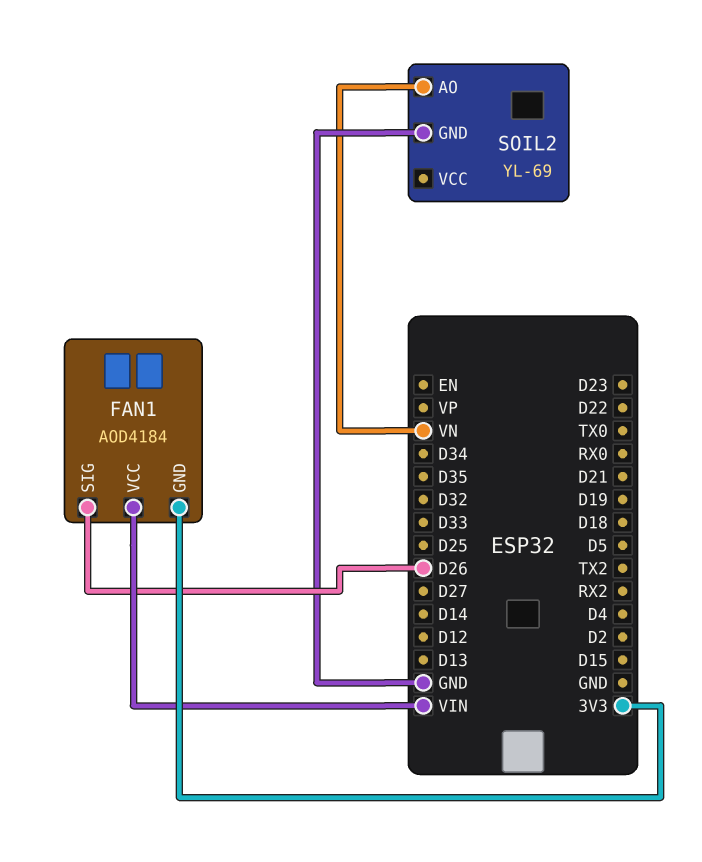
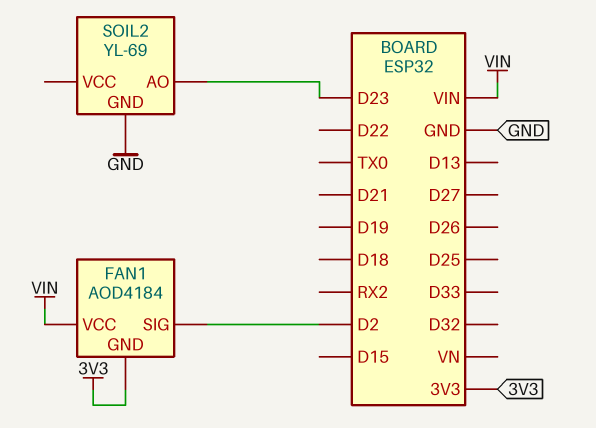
FAN1 pin SIG: D26 -> D2
SOIL2 pin AO: VN -> D23

